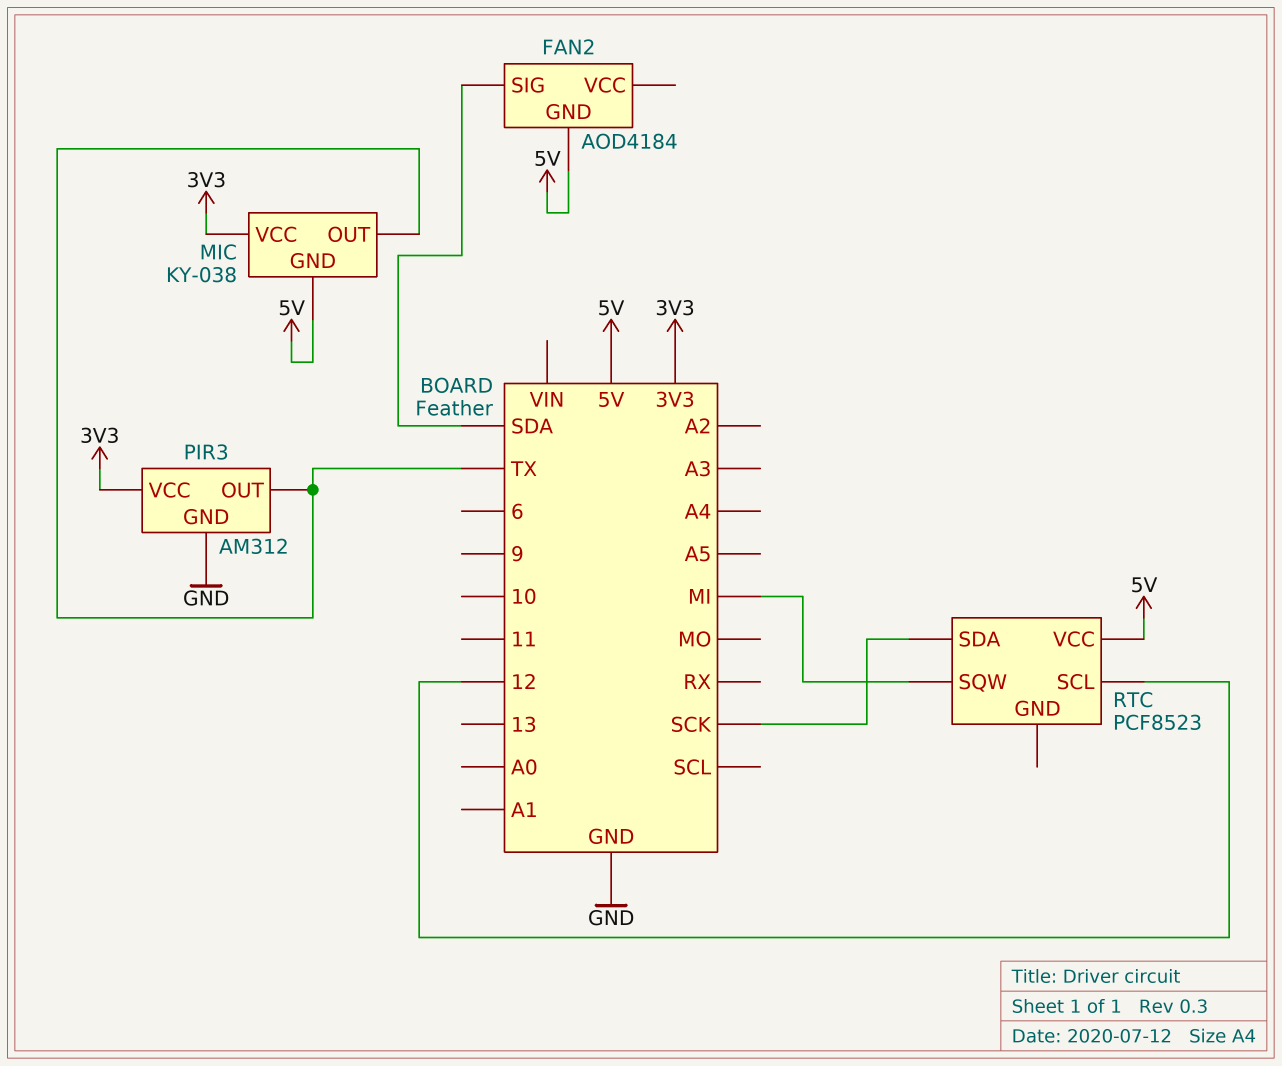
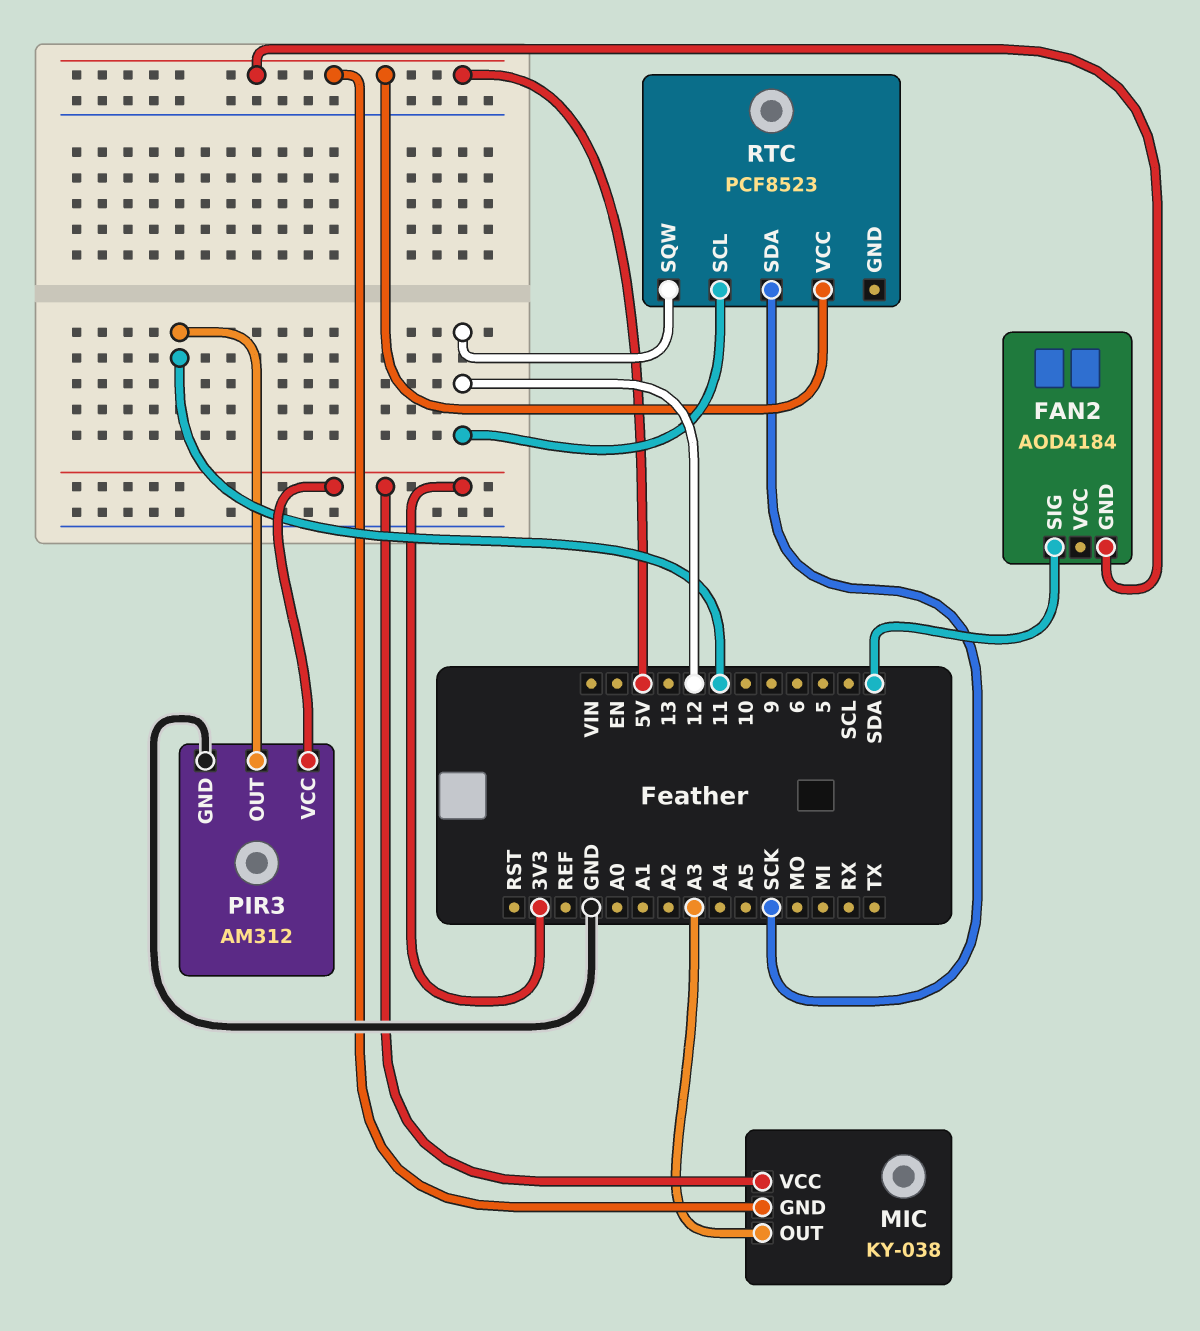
MIC pin OUT: TX -> A3
PIR3 pin OUT: TX -> 11
RTC pin SQW: MI -> 12

